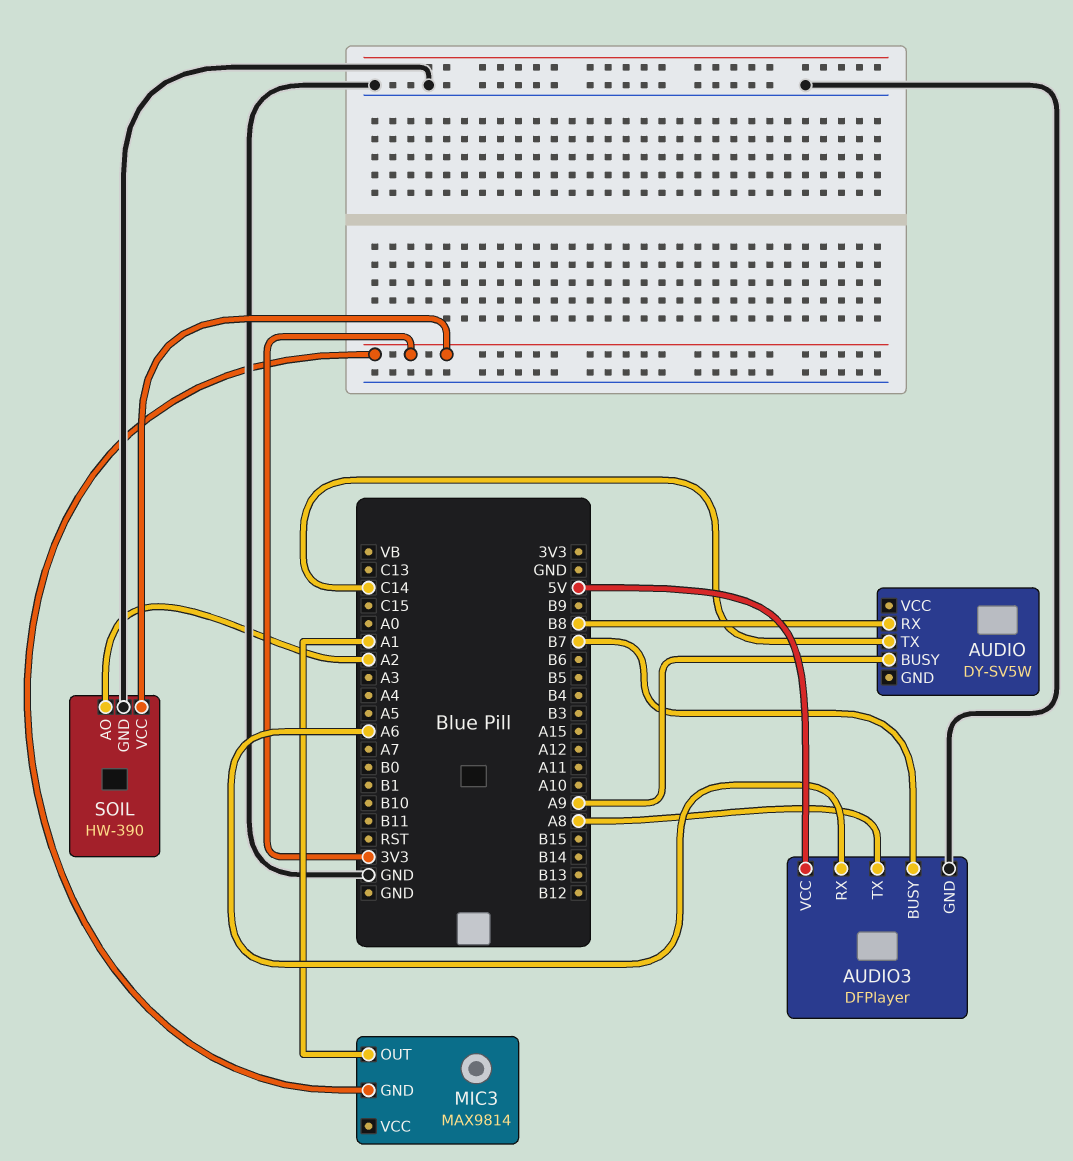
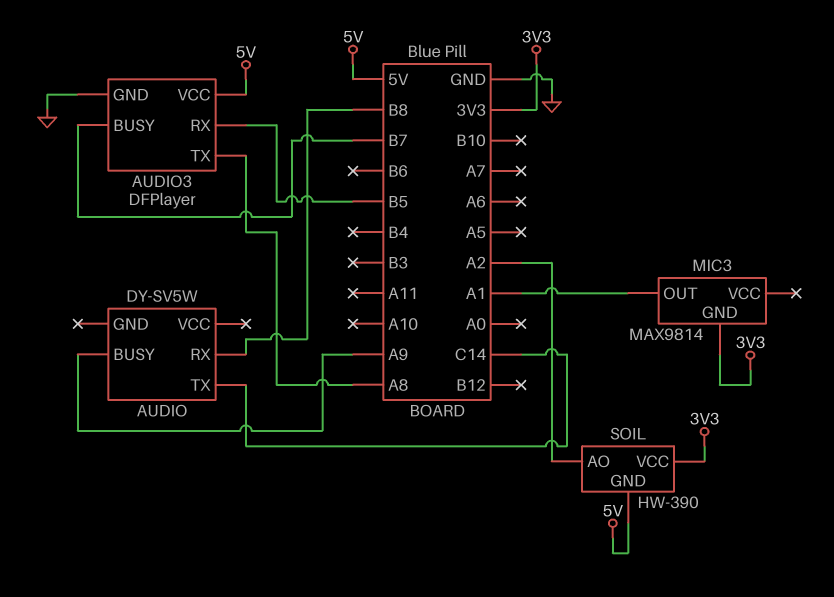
AUDIO3 pin RX: A6 -> B5
SOIL pin GND: GND -> 5V

